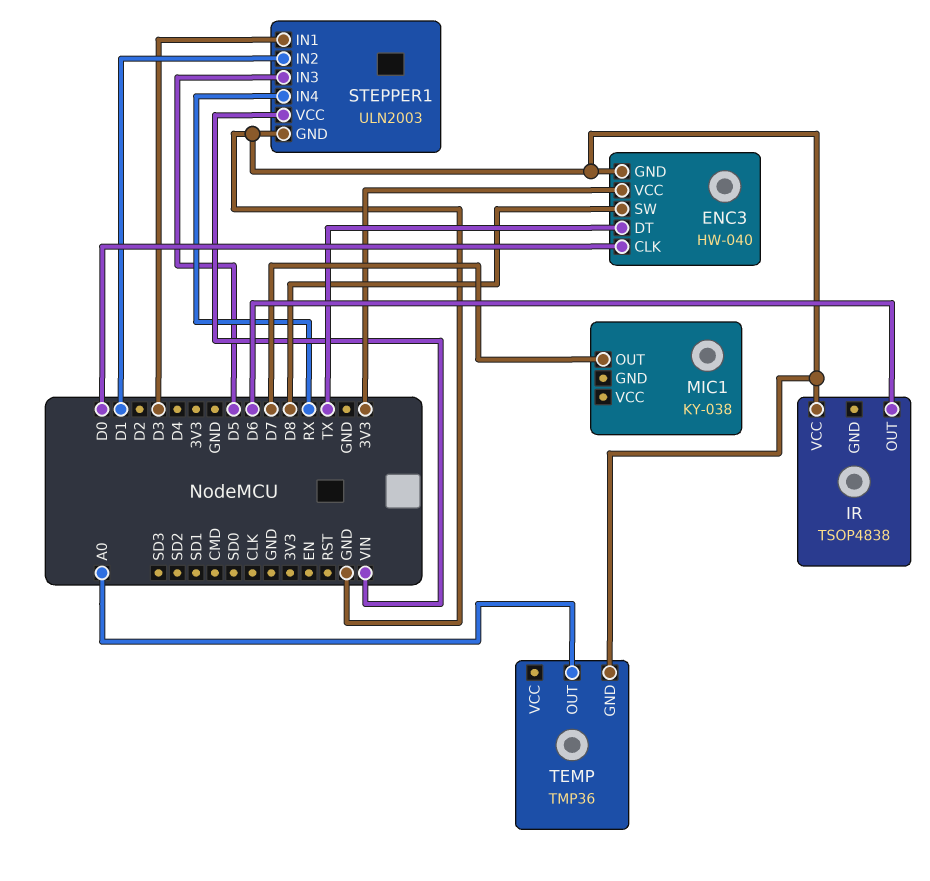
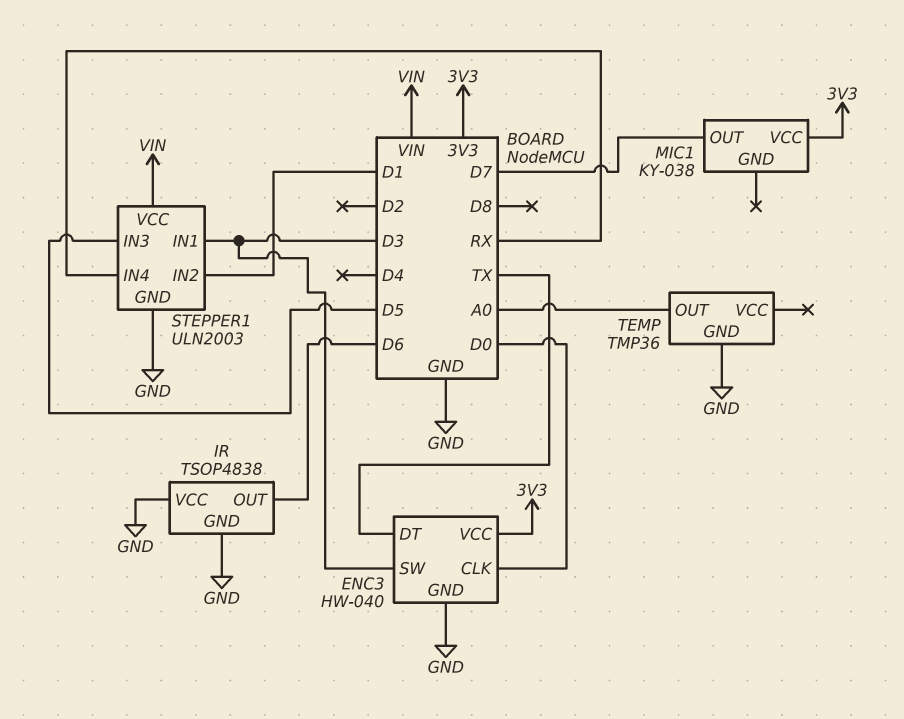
ENC3 pin SW: D8 -> D3
IR pin GND: none -> GND
MIC1 pin VCC: none -> 3V3

